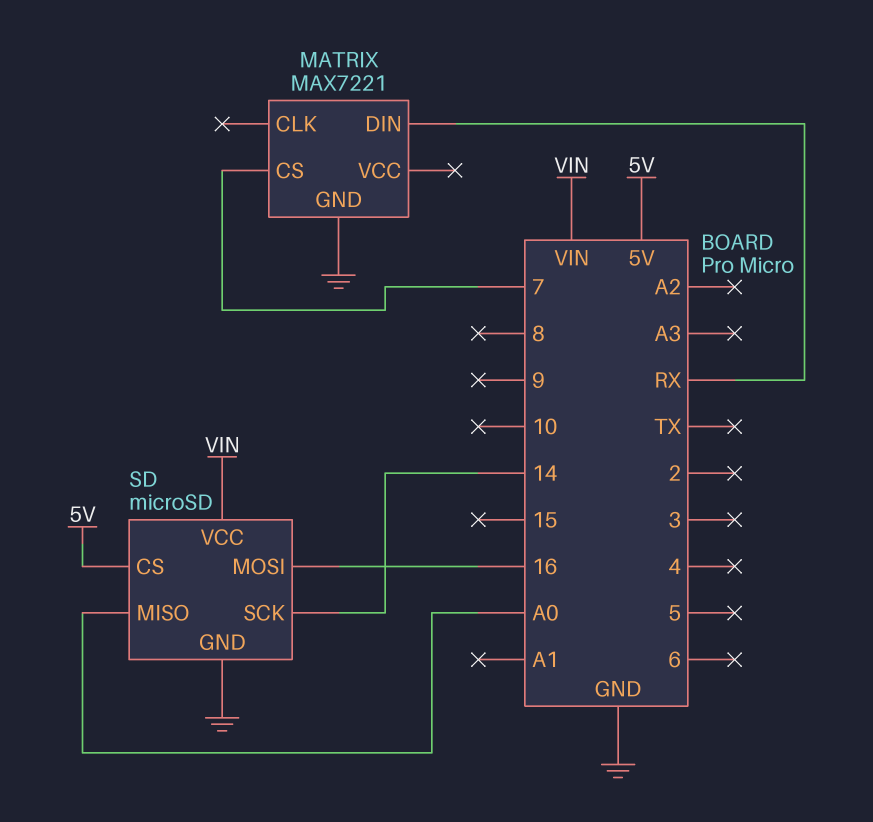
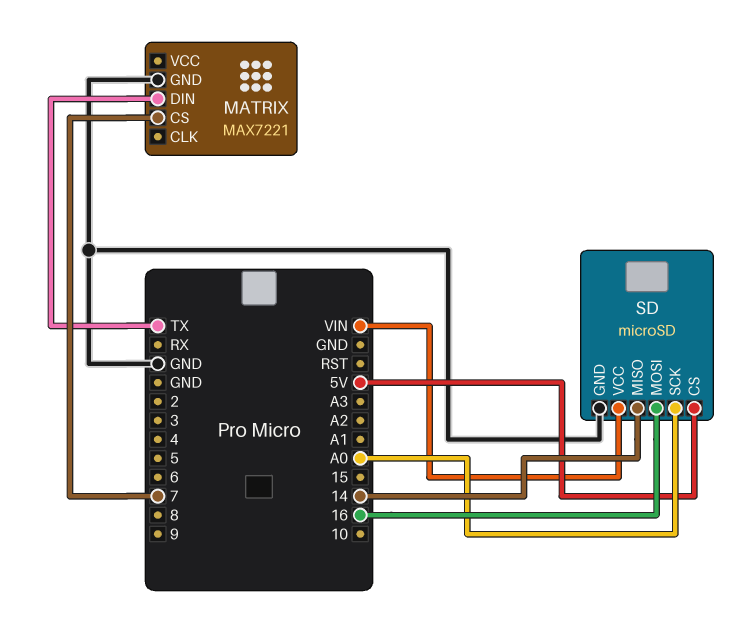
MATRIX pin DIN: RX -> TX
SD pin MISO: A0 -> 14
SD pin SCK: 14 -> A0

